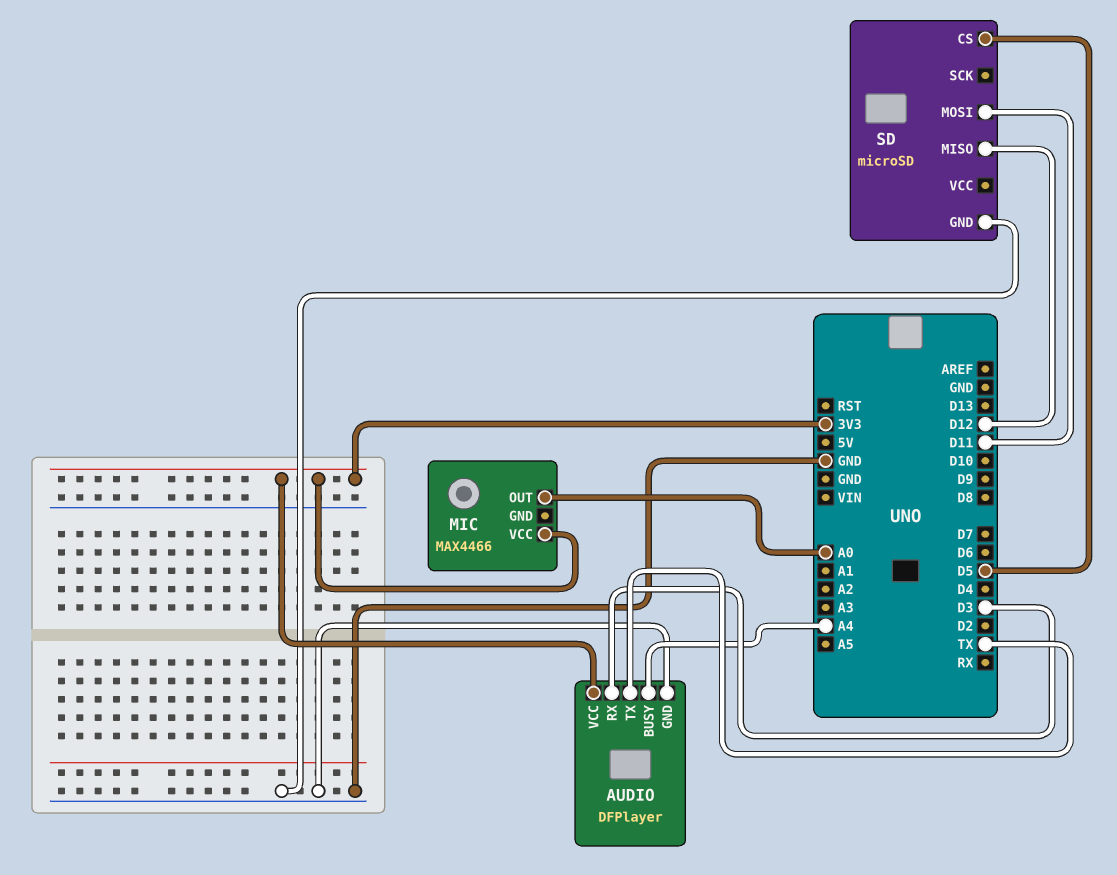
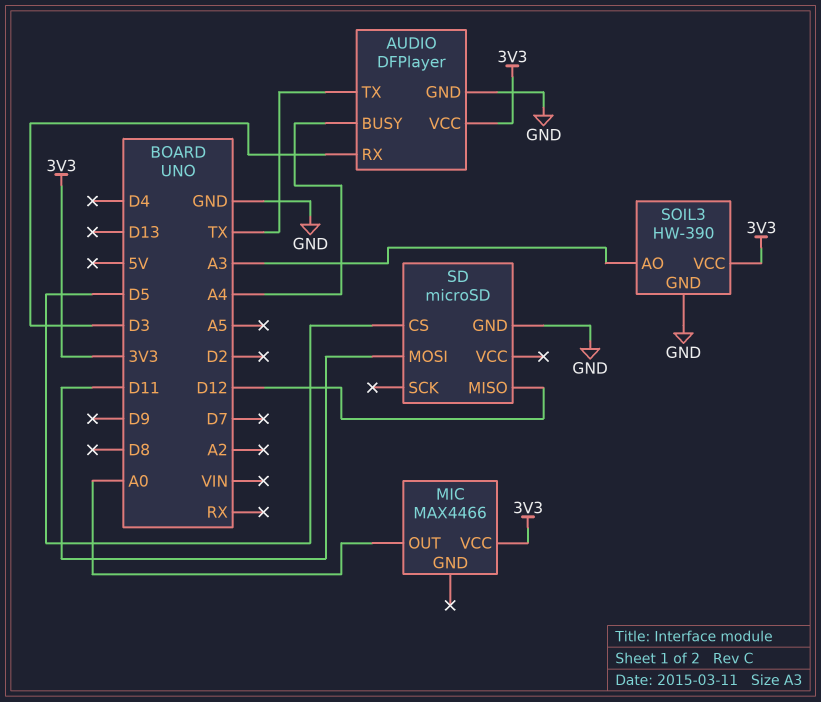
SOIL3: none -> HW-390
SOIL3 pin AO: none -> A3
SOIL3 pin GND: none -> GND
SOIL3 pin VCC: none -> 3V3

